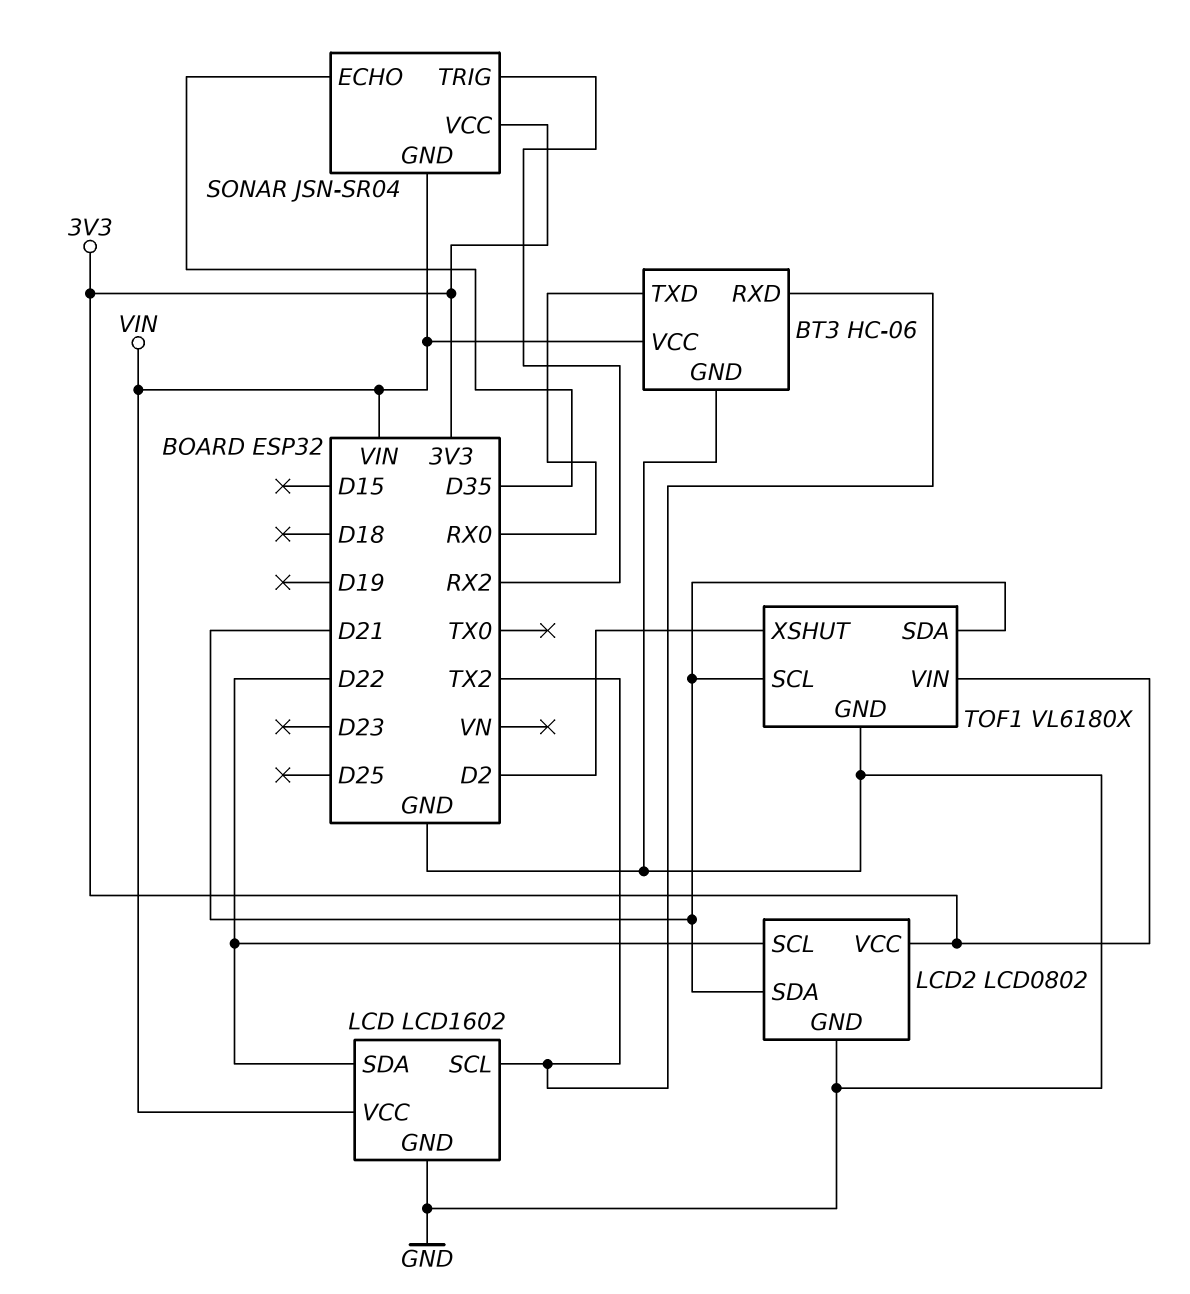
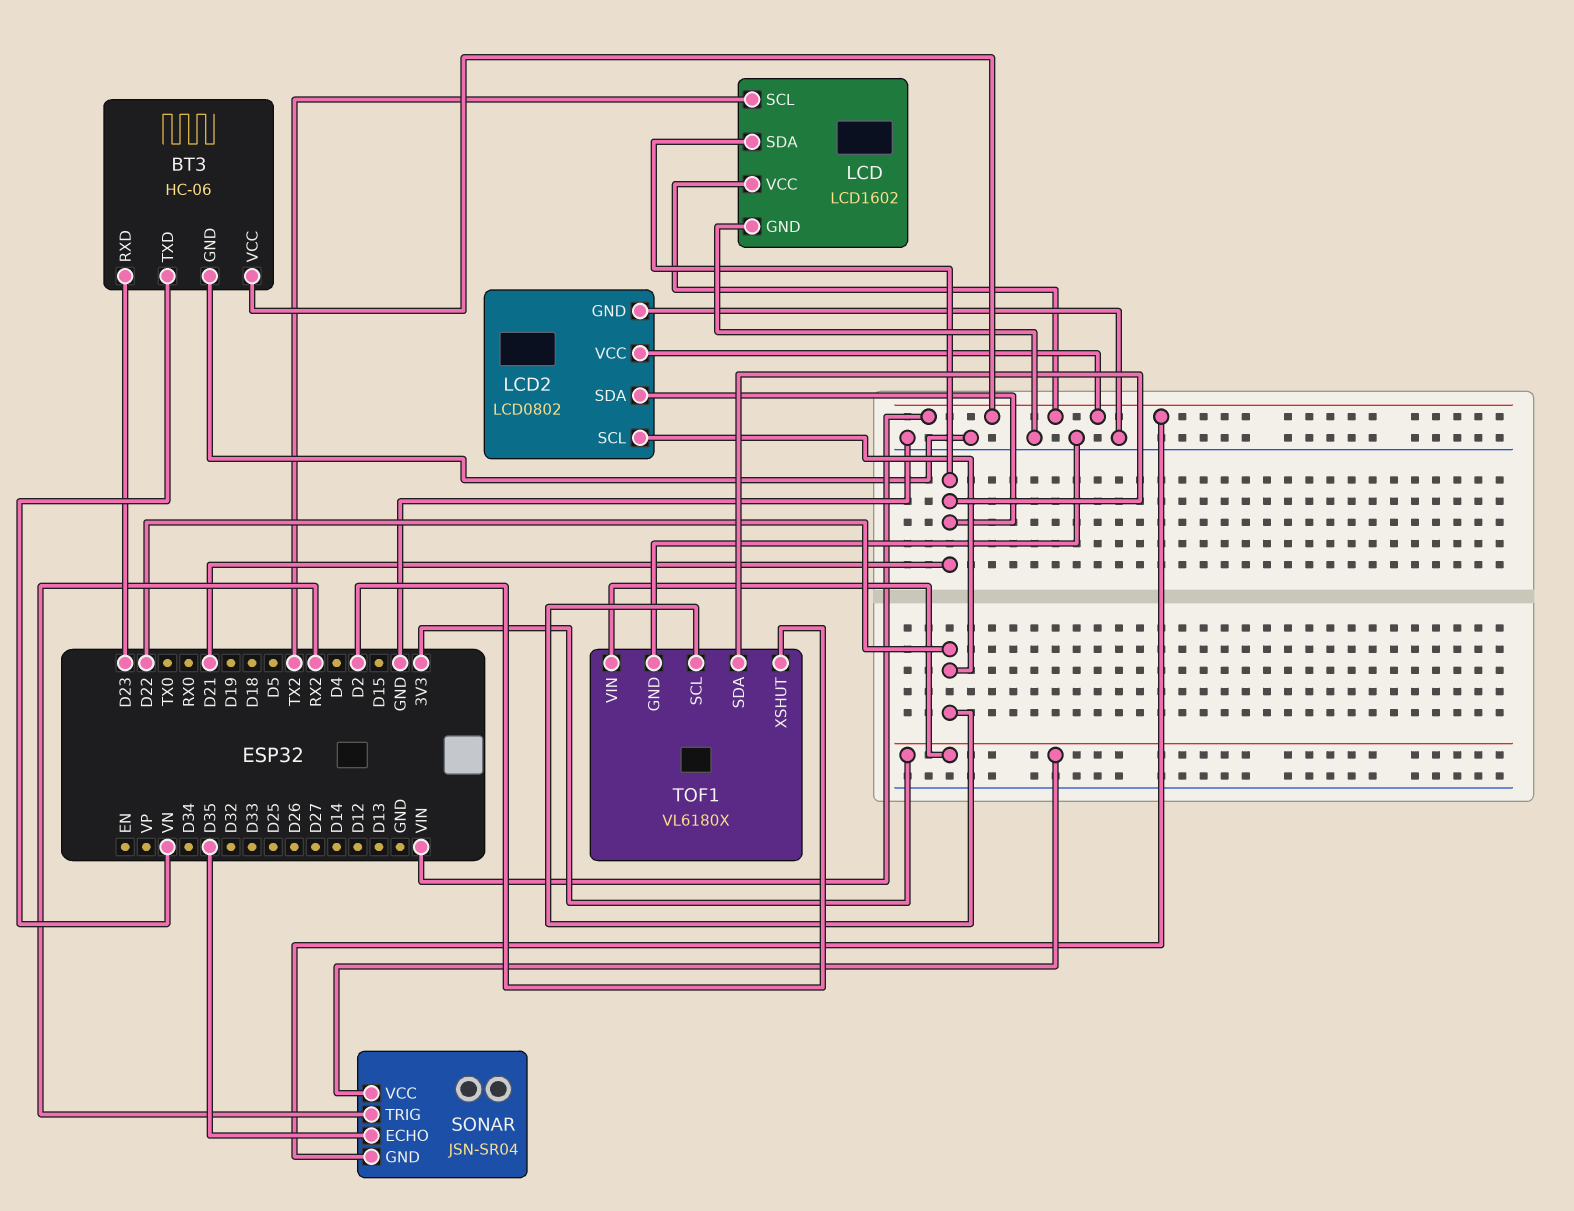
BT3 pin RXD: TX2 -> D23
BT3 pin TXD: RX0 -> VN
LCD pin SDA: D22 -> D21
LCD2 pin VCC: 3V3 -> VIN
TOF1 pin SCL: D21 -> D22

